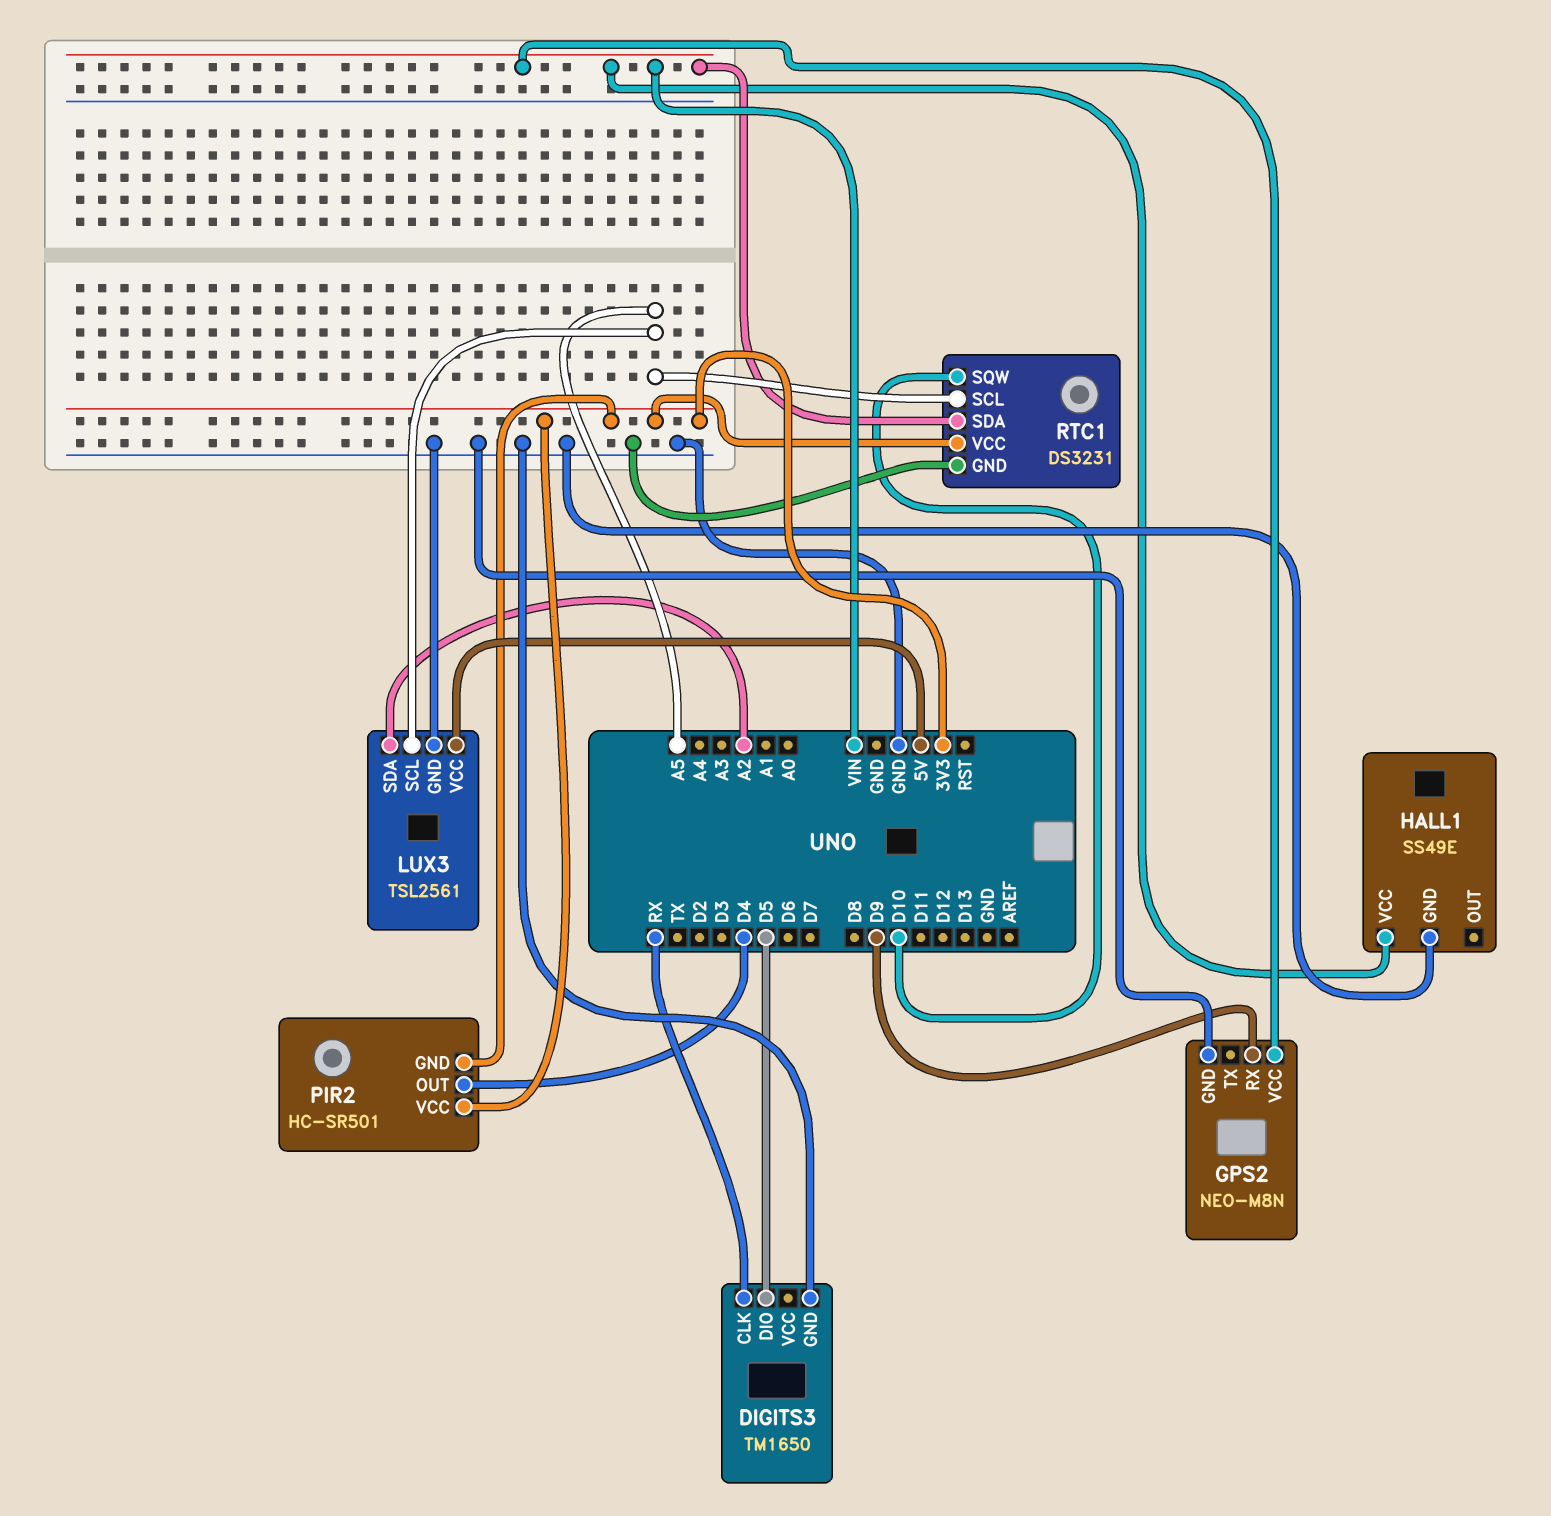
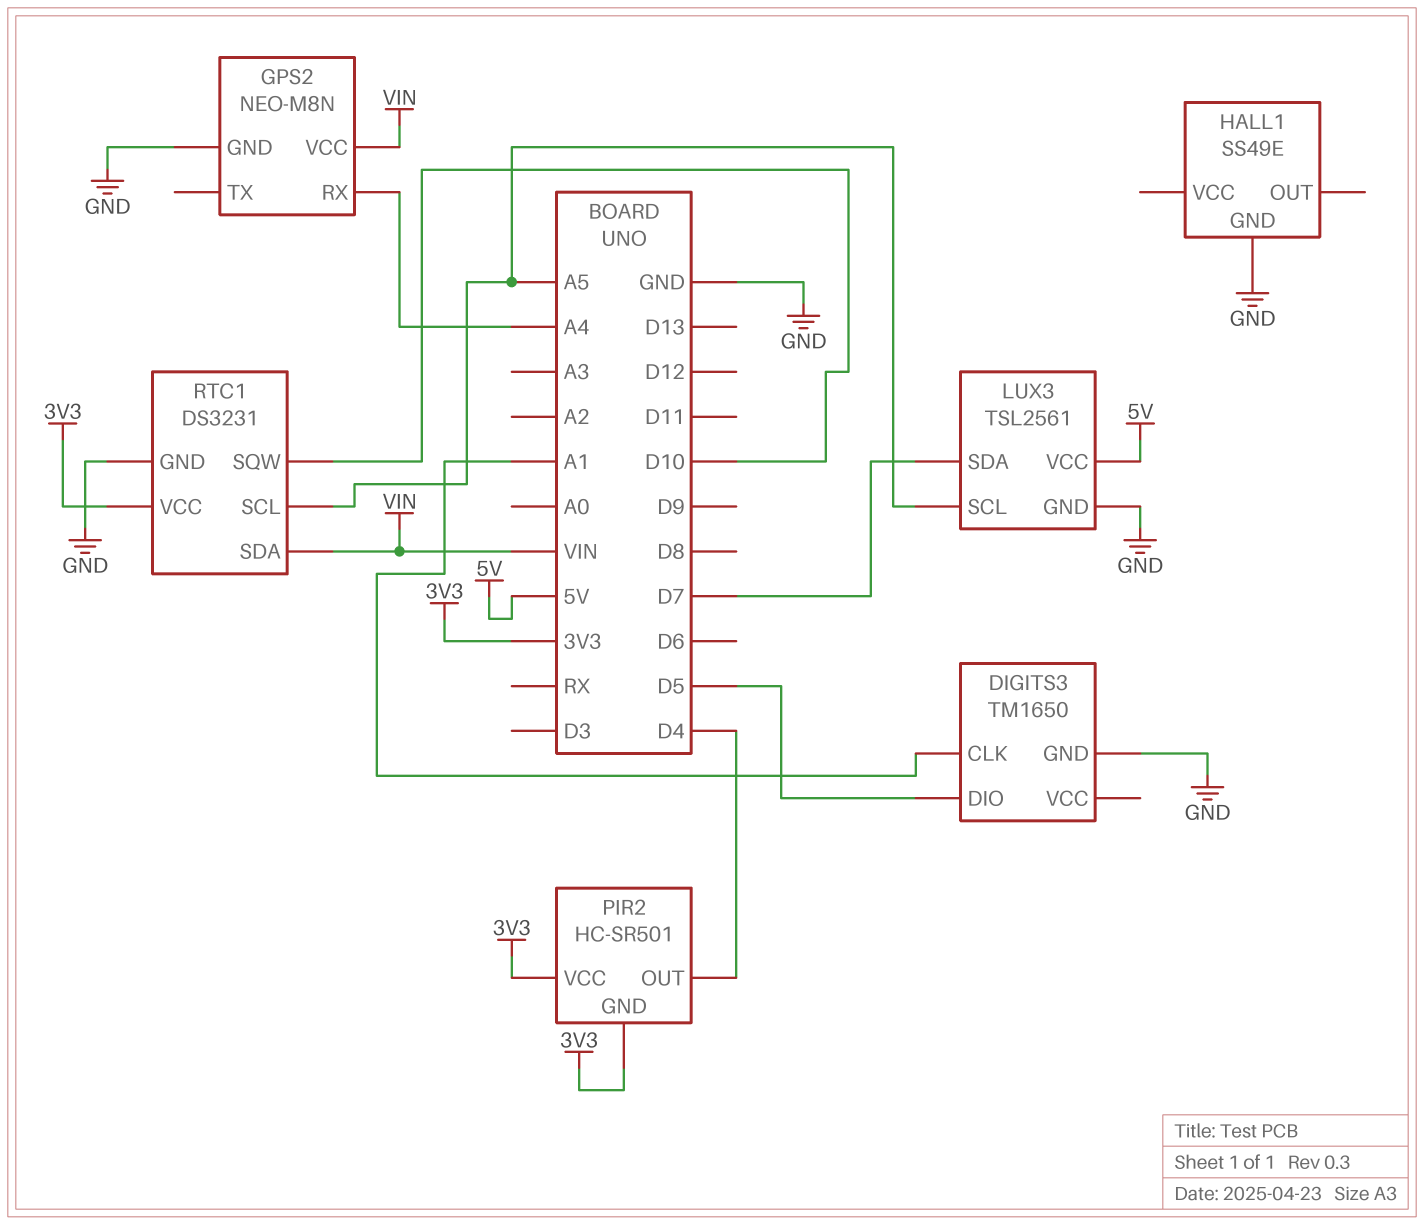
DIGITS3 pin CLK: RX -> A1
GPS2 pin RX: D9 -> A4
HALL1 pin VCC: VIN -> none
LUX3 pin SDA: A2 -> D7

